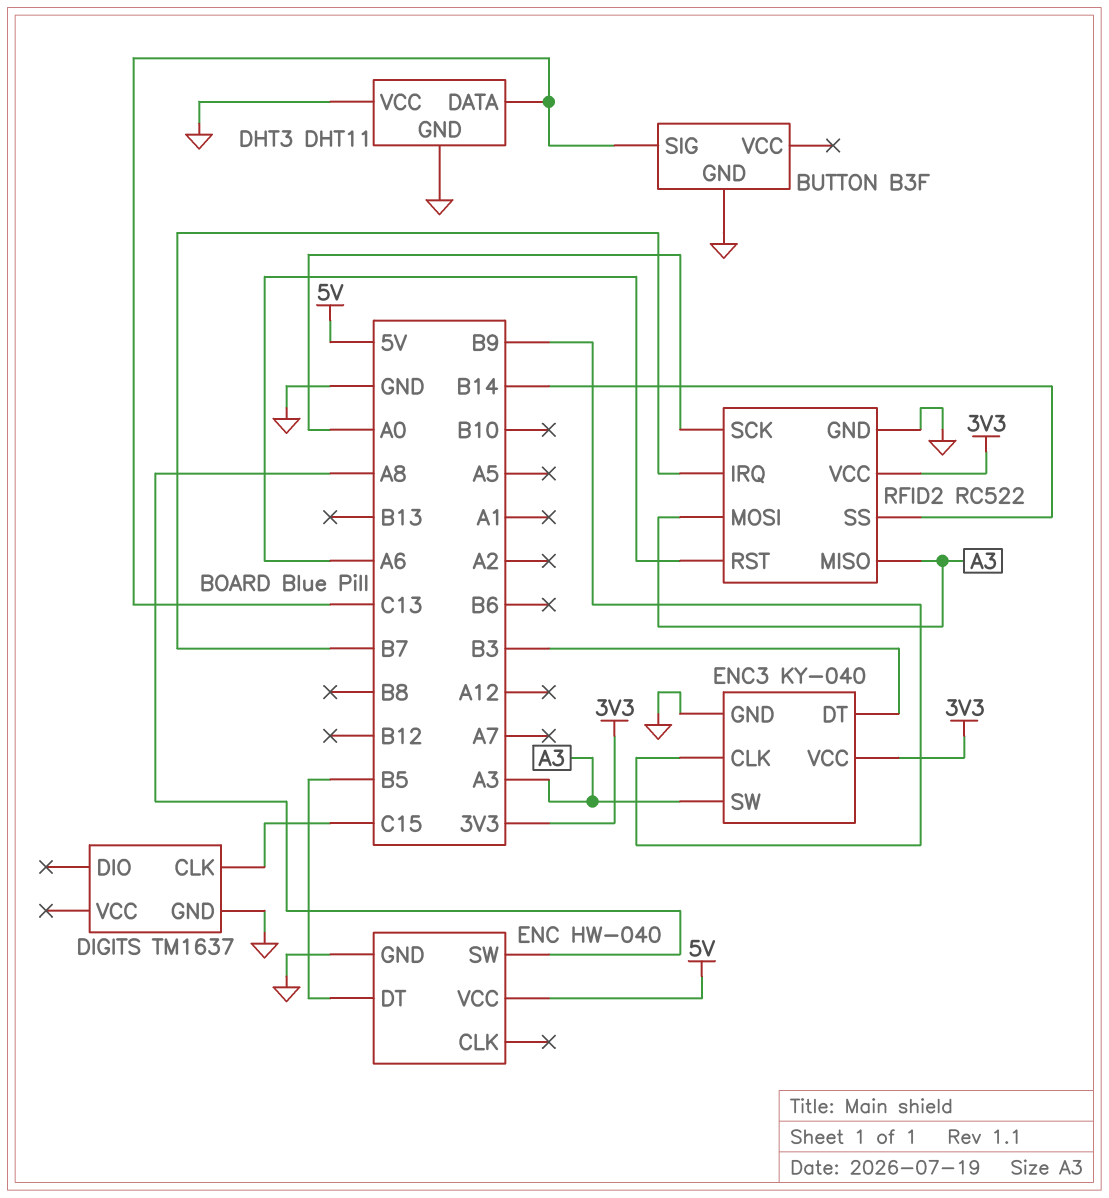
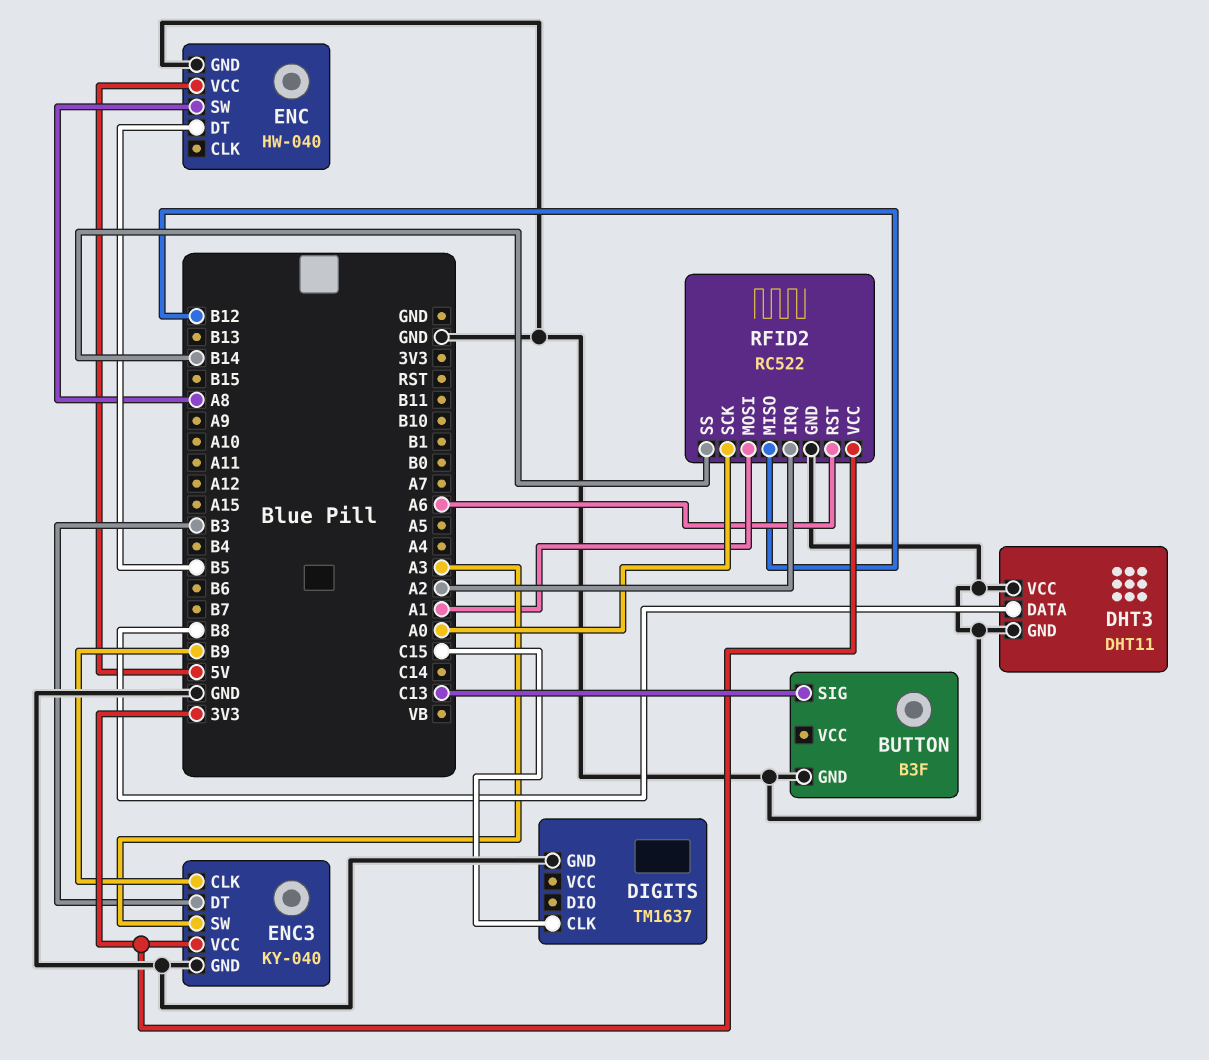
DHT3 pin DATA: C13 -> B8
RFID2 pin IRQ: B7 -> A2
RFID2 pin MISO: A3 -> B12
RFID2 pin MOSI: A3 -> A1

